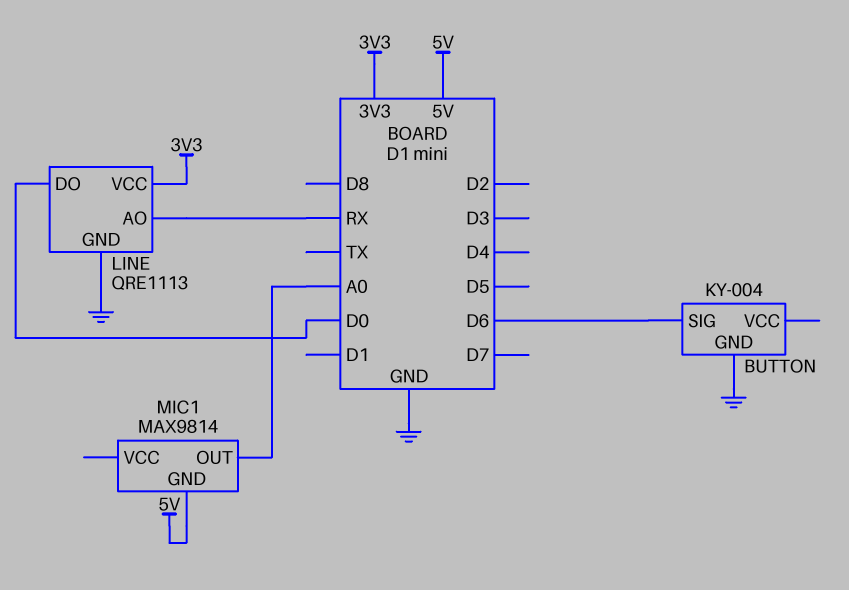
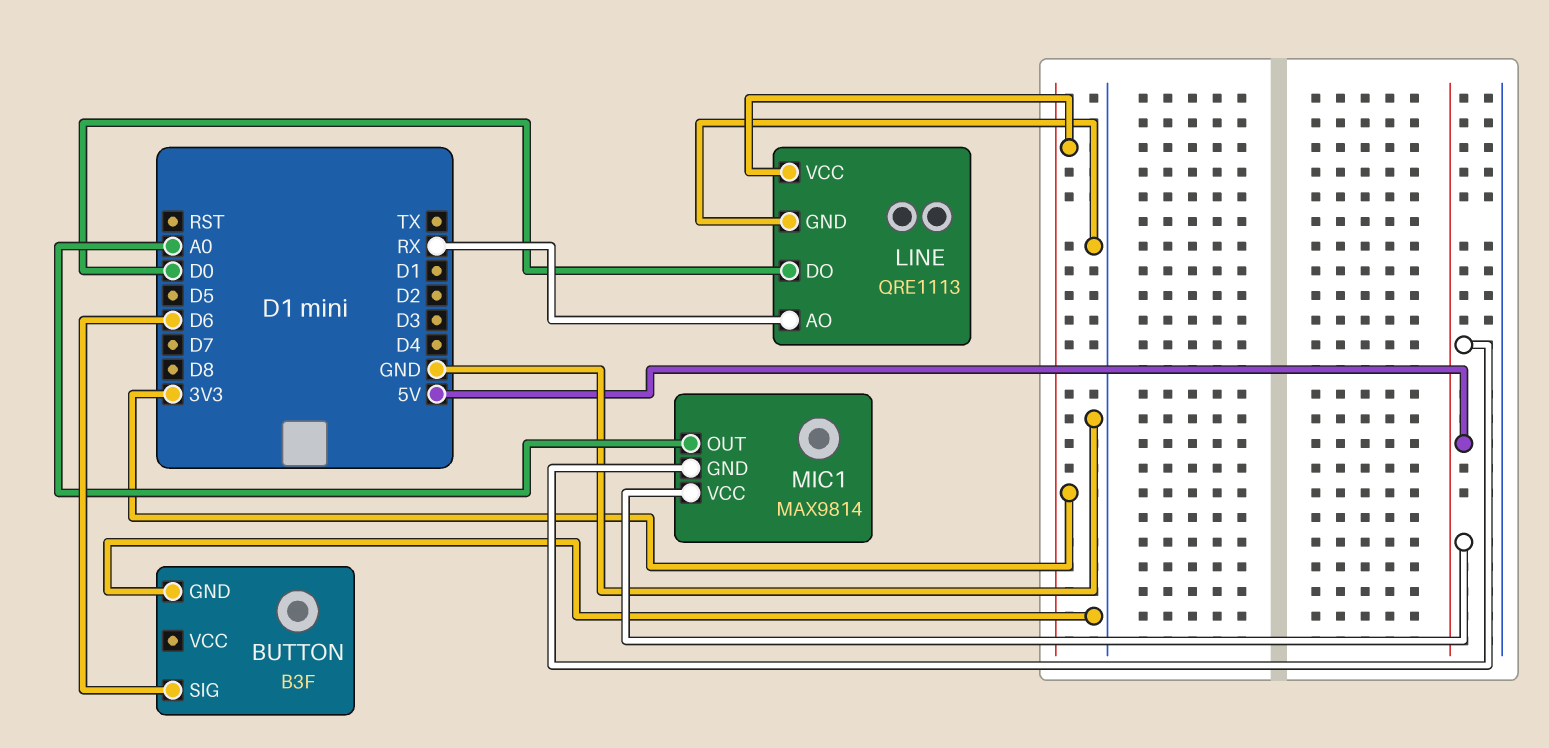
BUTTON: KY-004 -> B3F
MIC1 pin VCC: none -> 5V

